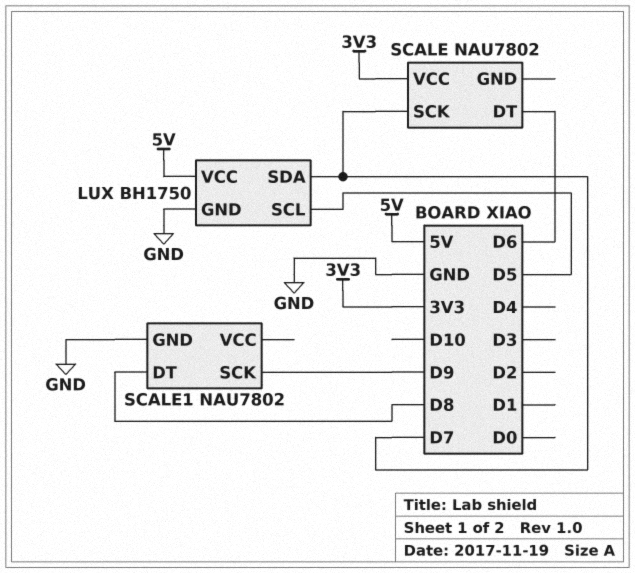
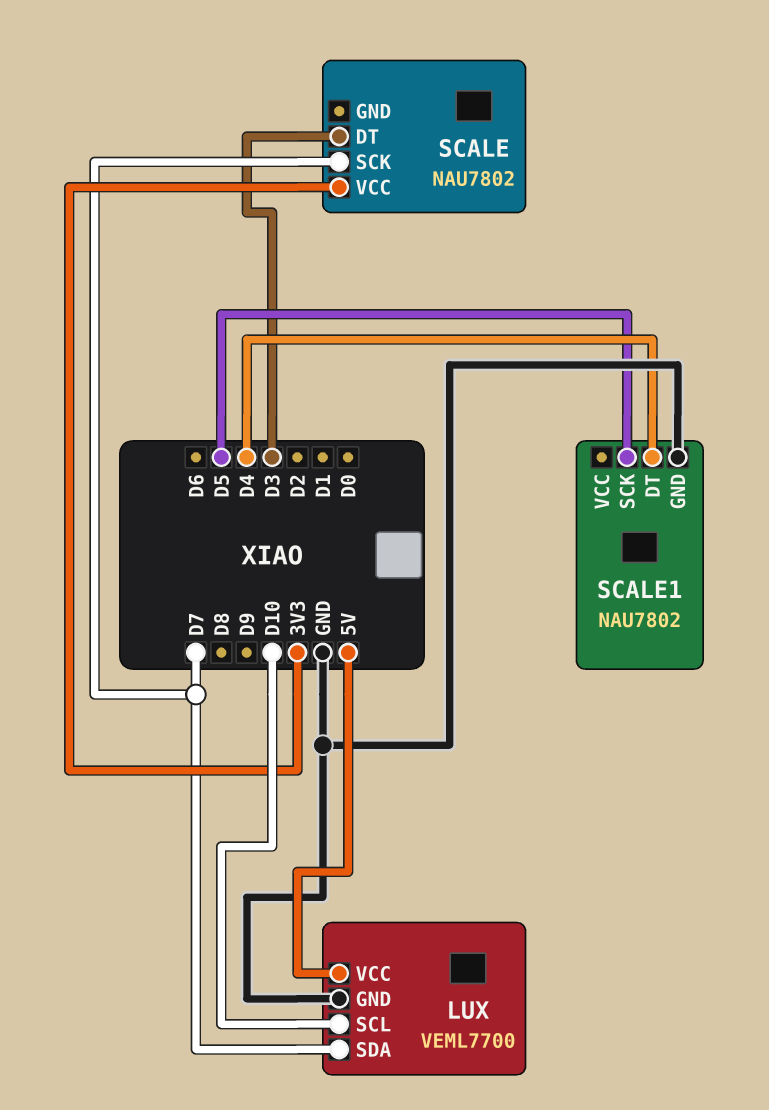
LUX: BH1750 -> VEML7700
LUX pin SCL: D5 -> D10
SCALE pin DT: D6 -> D3
SCALE1 pin DT: D8 -> D4
SCALE1 pin SCK: D9 -> D5

